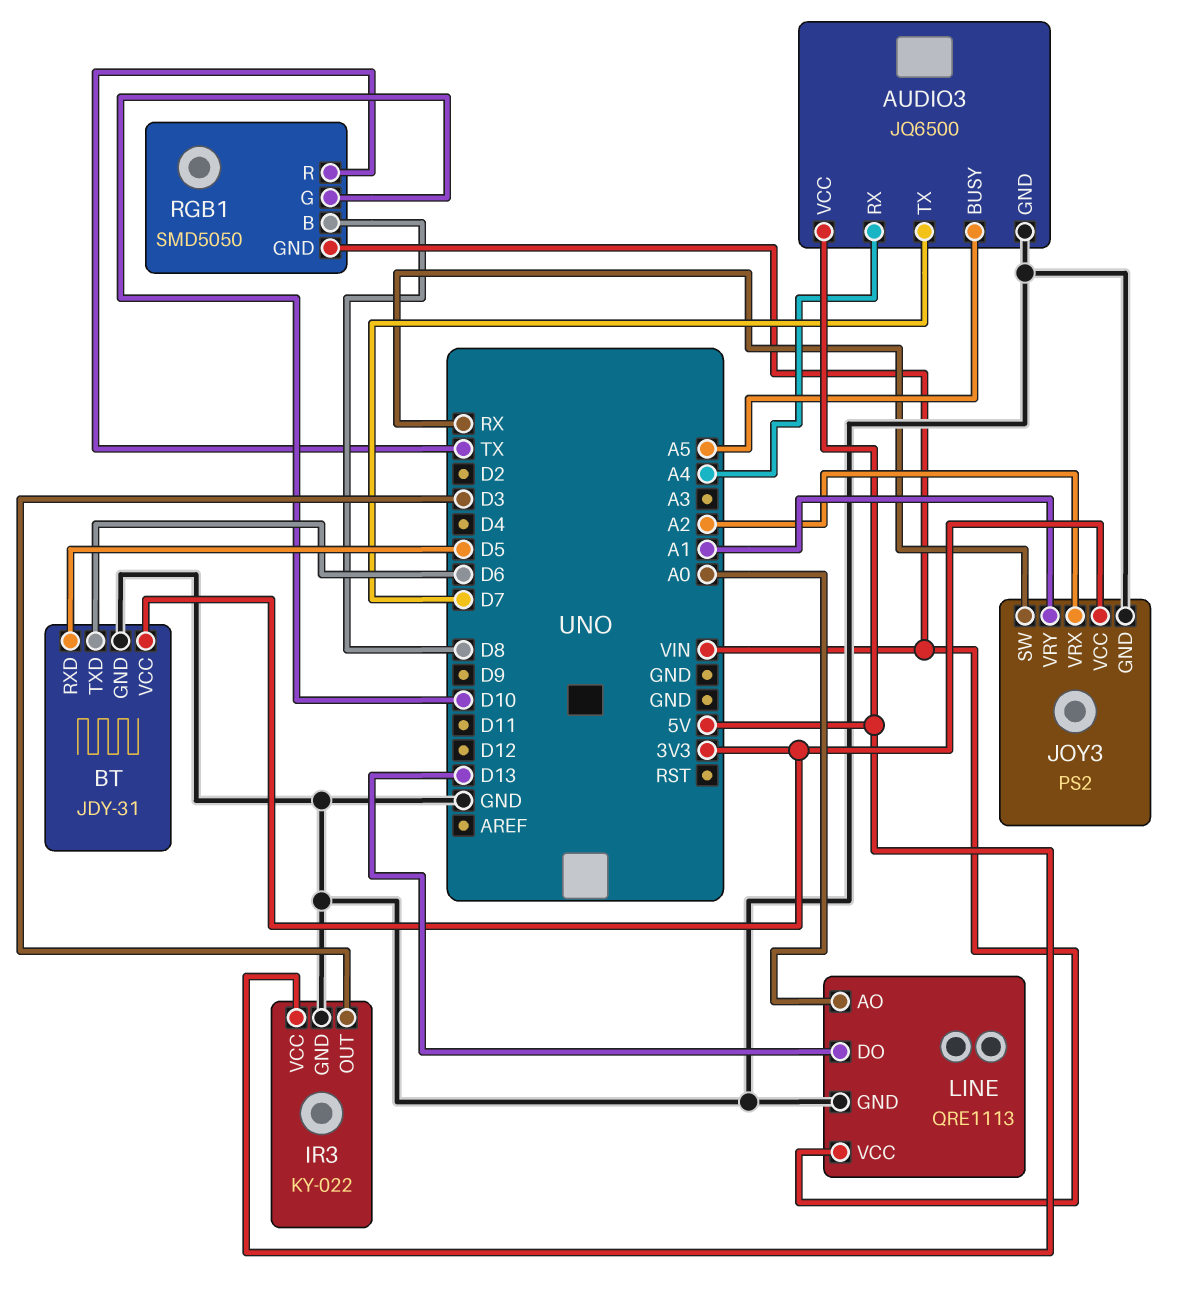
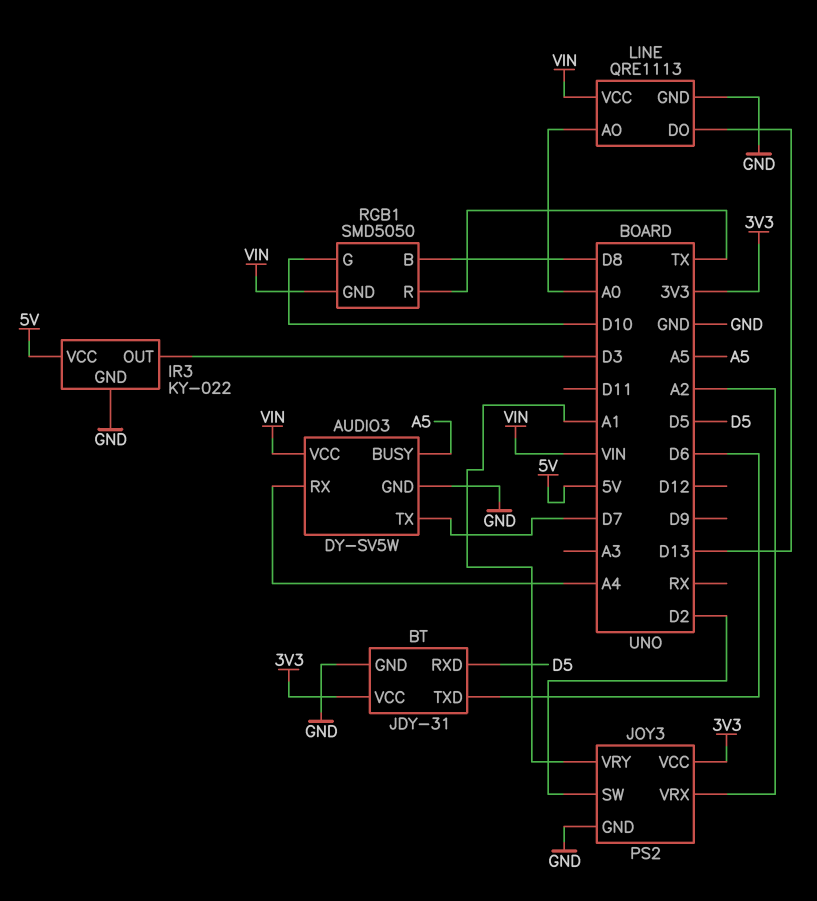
AUDIO3: JQ6500 -> DY-SV5W
AUDIO3 pin VCC: 5V -> VIN
JOY3 pin SW: RX -> D2

